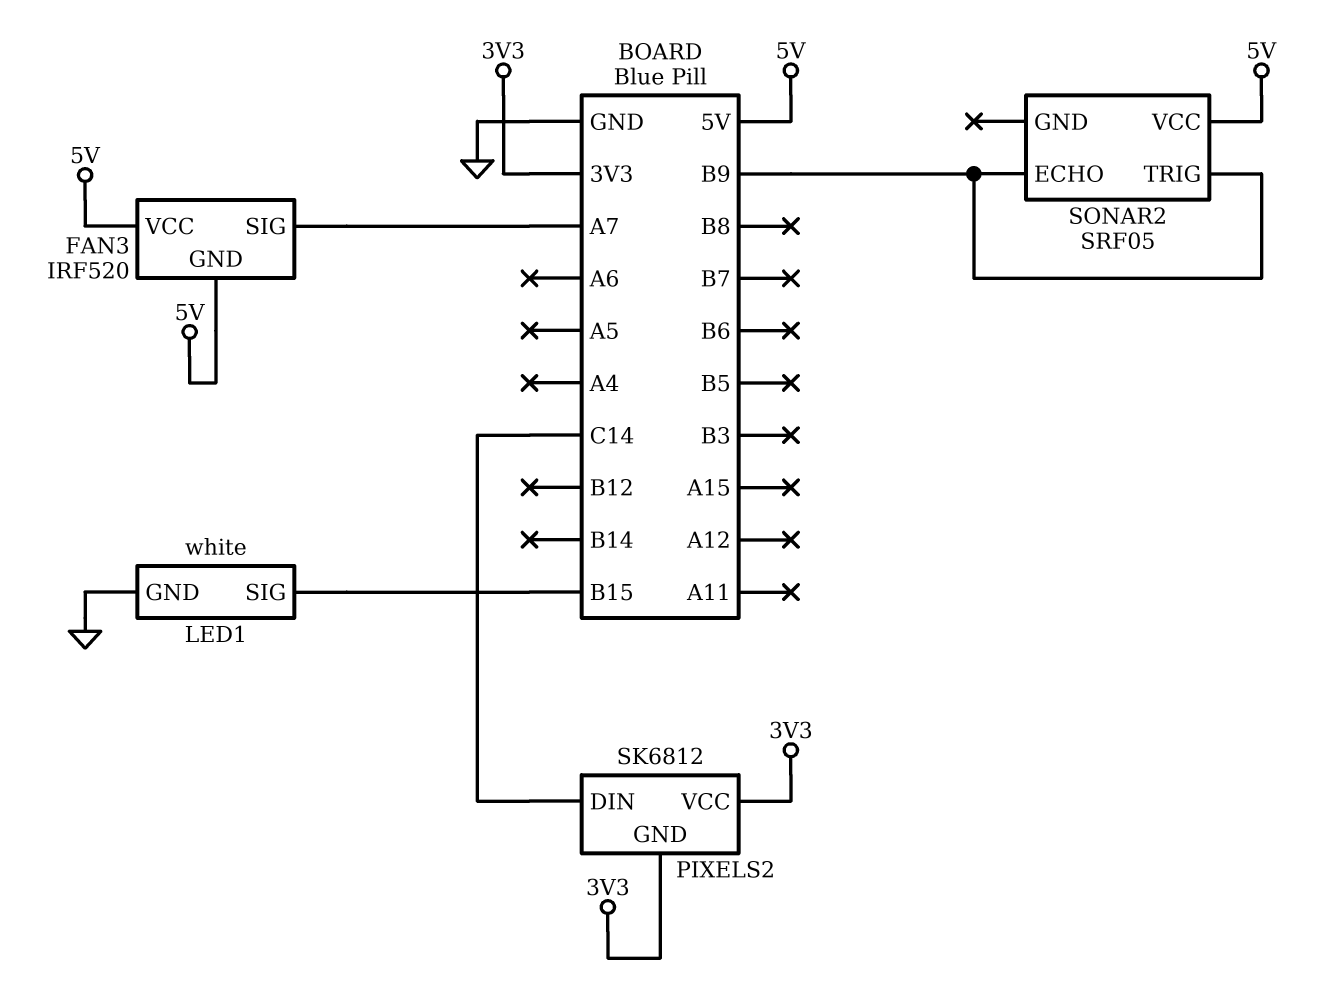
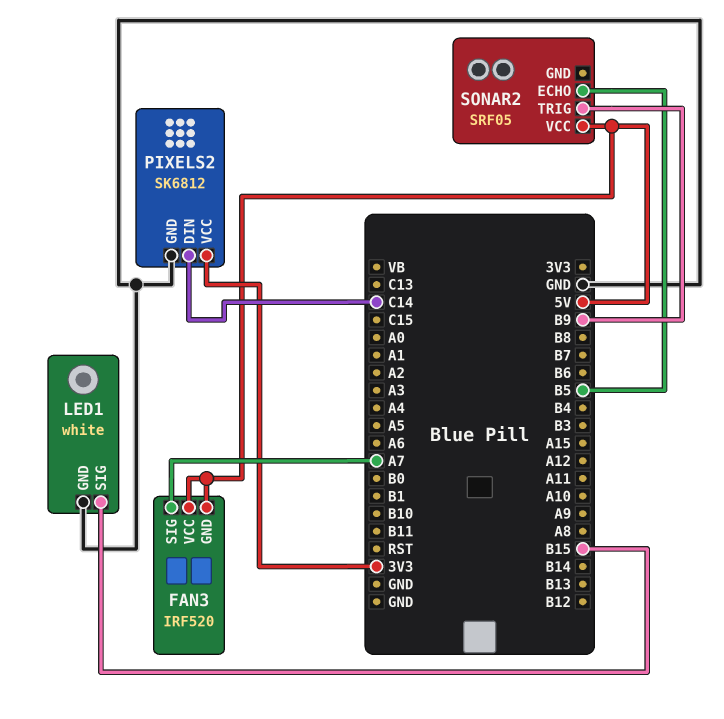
PIXELS2 pin GND: 3V3 -> GND
SONAR2 pin ECHO: B9 -> B5

